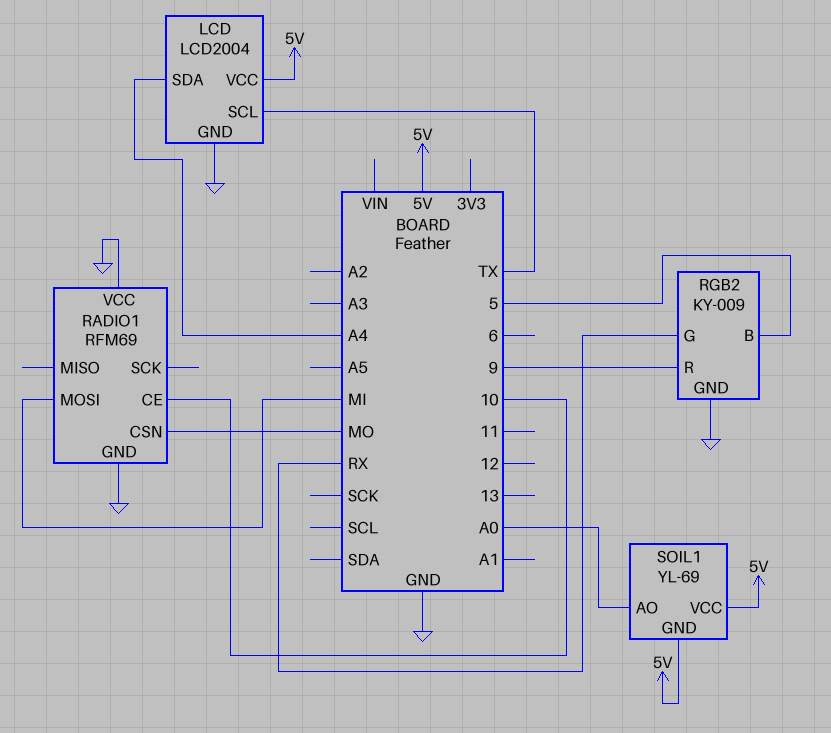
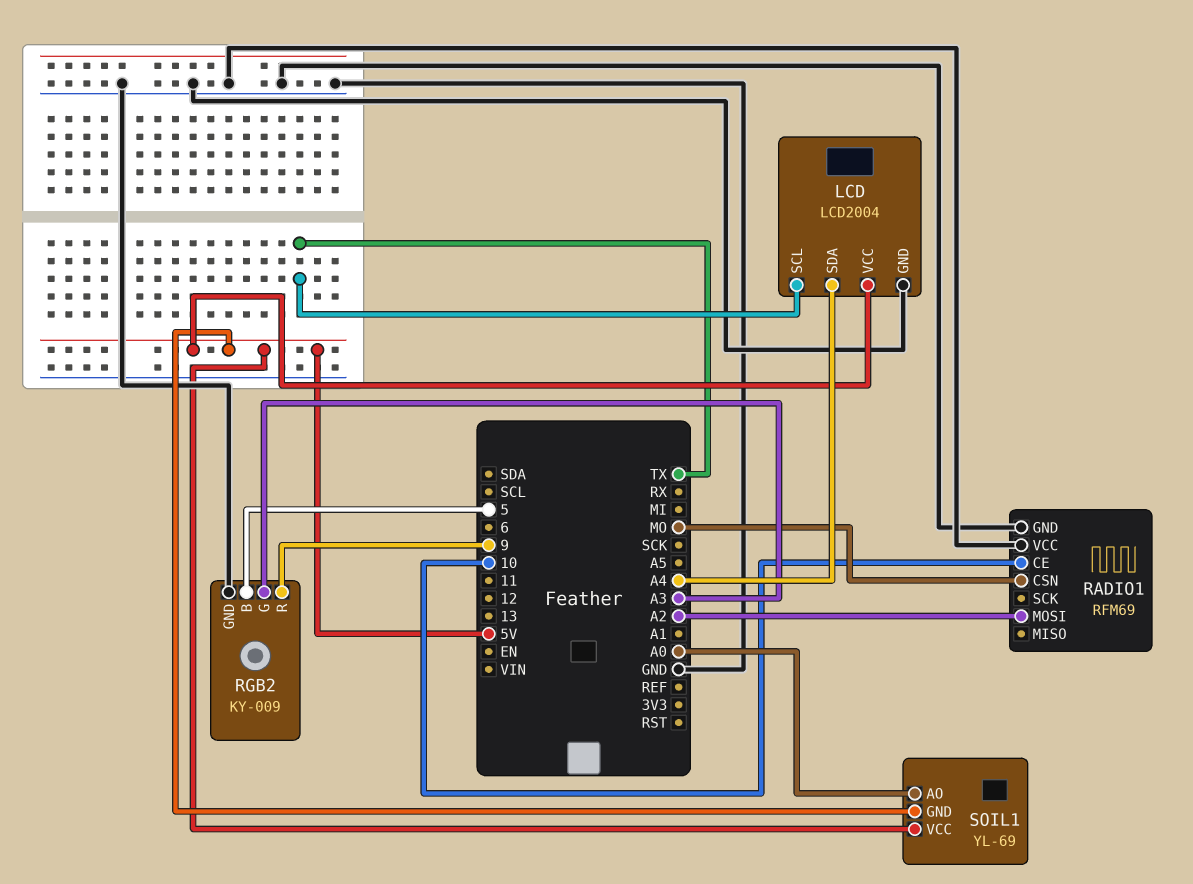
RADIO1 pin MOSI: MI -> A2
RGB2 pin G: RX -> A3

